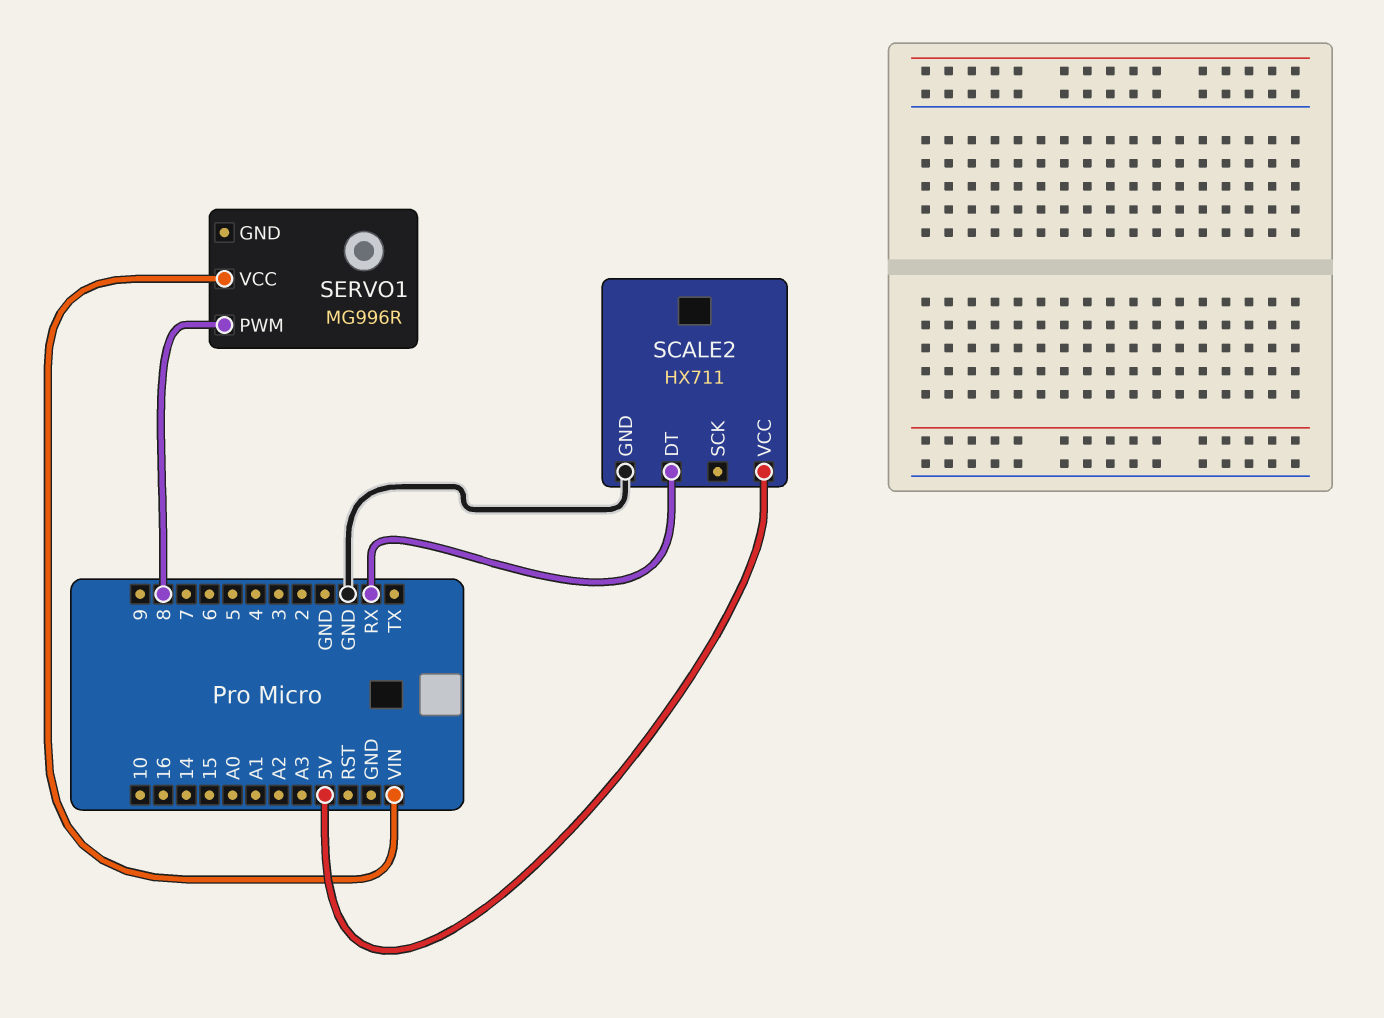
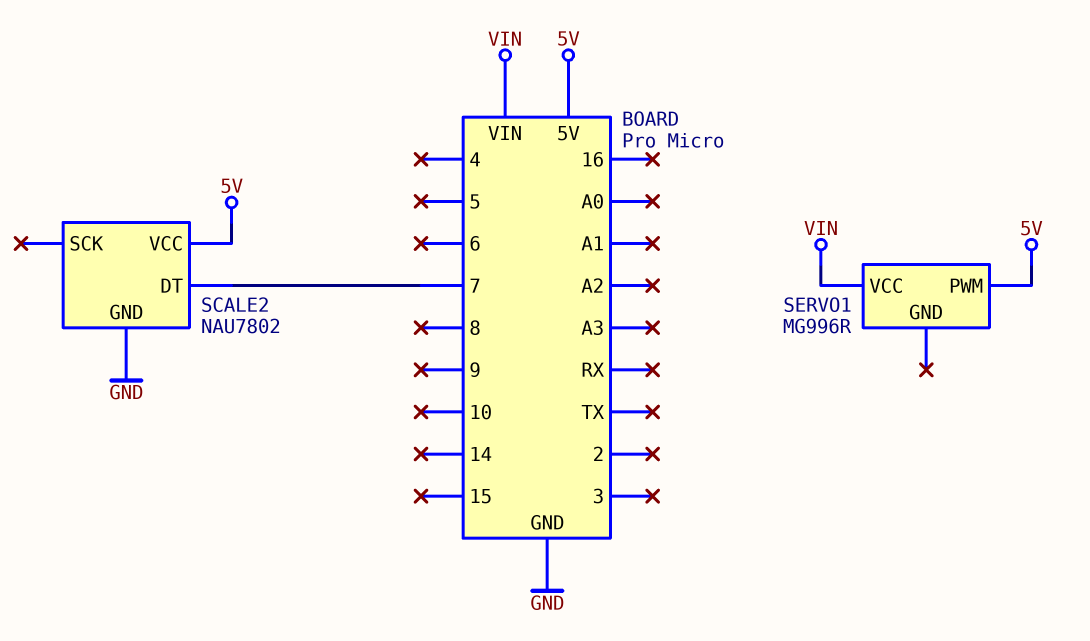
SCALE2: HX711 -> NAU7802
SCALE2 pin DT: RX -> 7
SERVO1 pin PWM: 8 -> 5V

